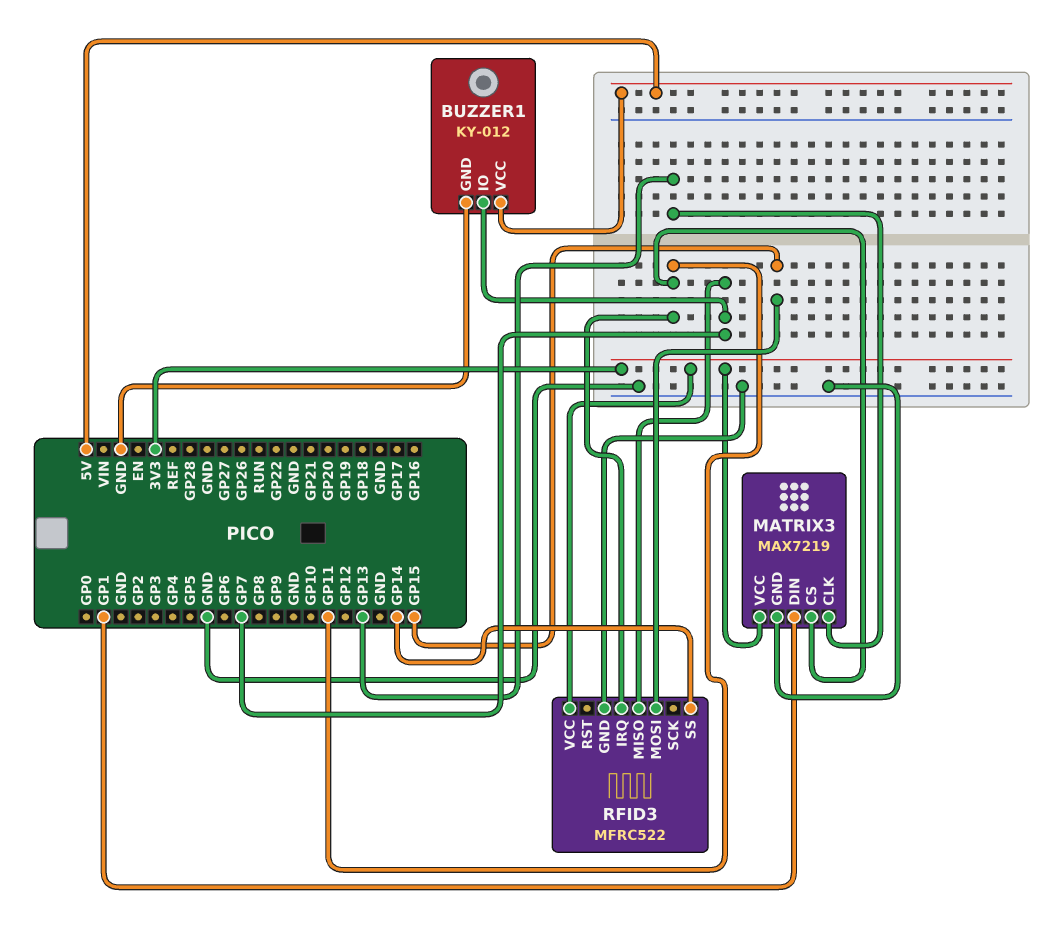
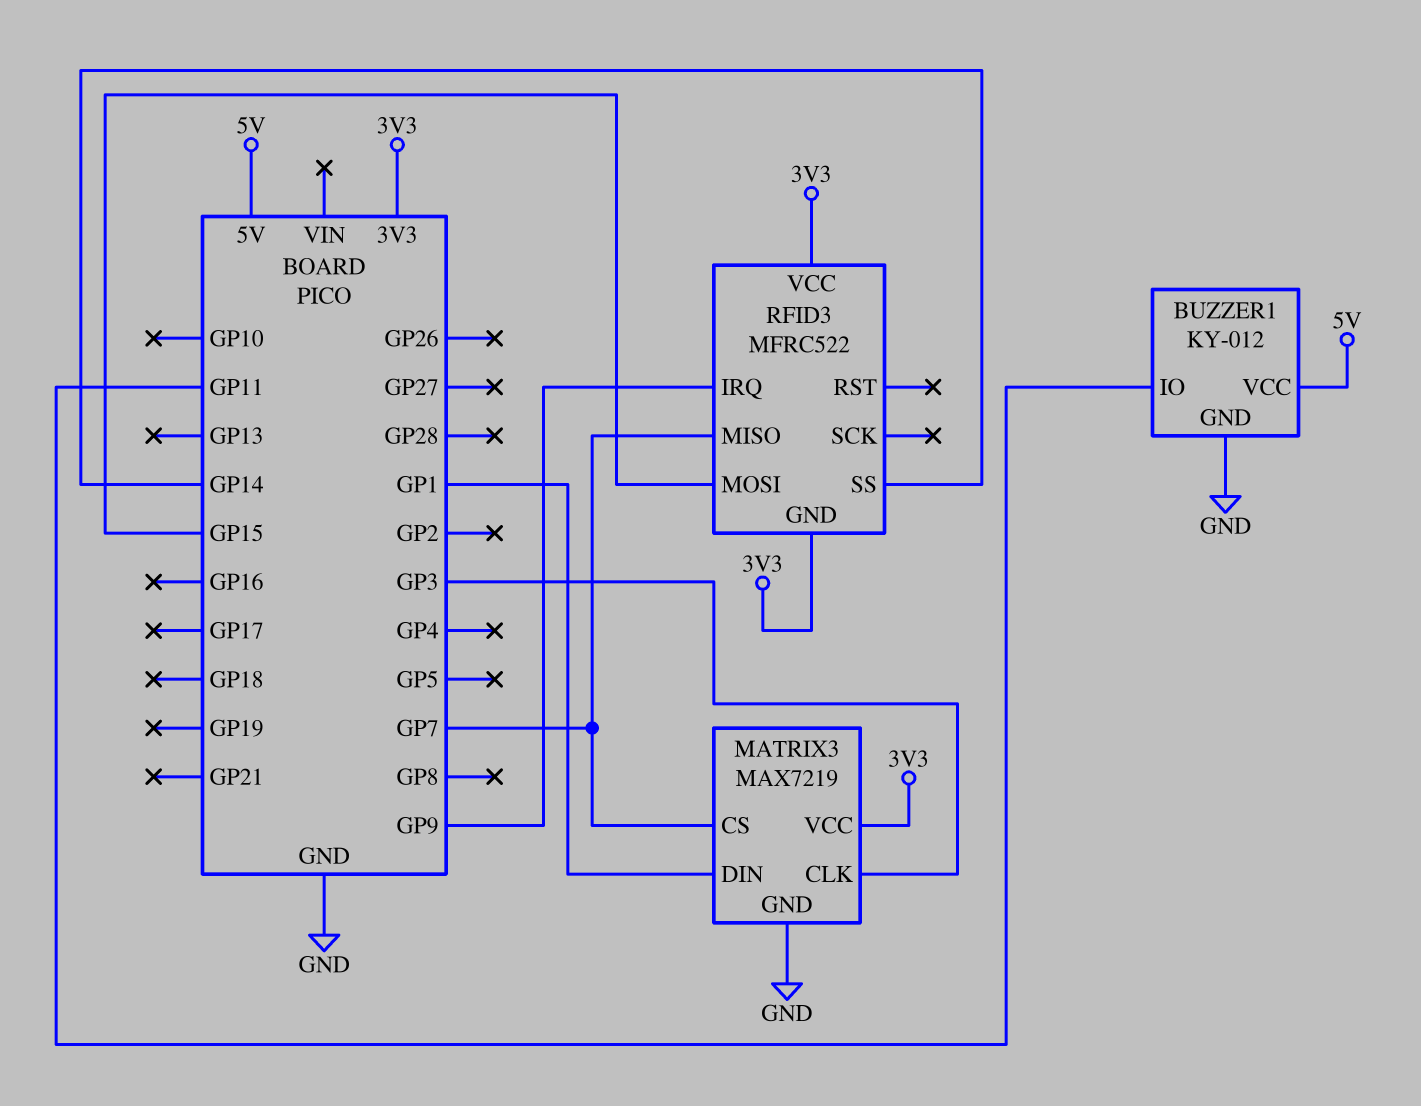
BUZZER1 pin IO: GP7 -> GP11
MATRIX3 pin CLK: GP13 -> GP3
MATRIX3 pin CS: GP11 -> GP7
RFID3 pin GND: GND -> 3V3
RFID3 pin IRQ: GP11 -> GP9

